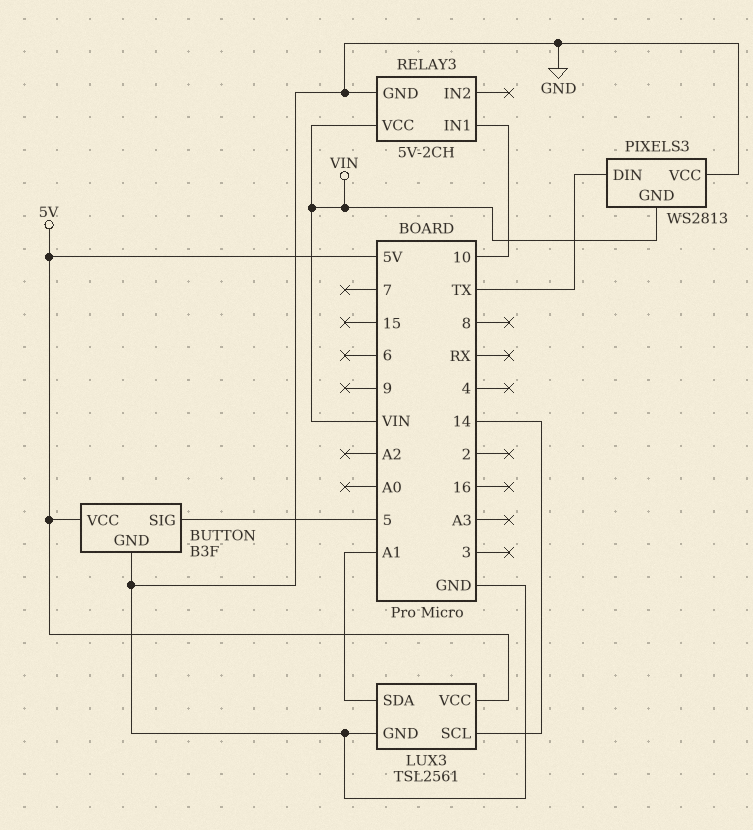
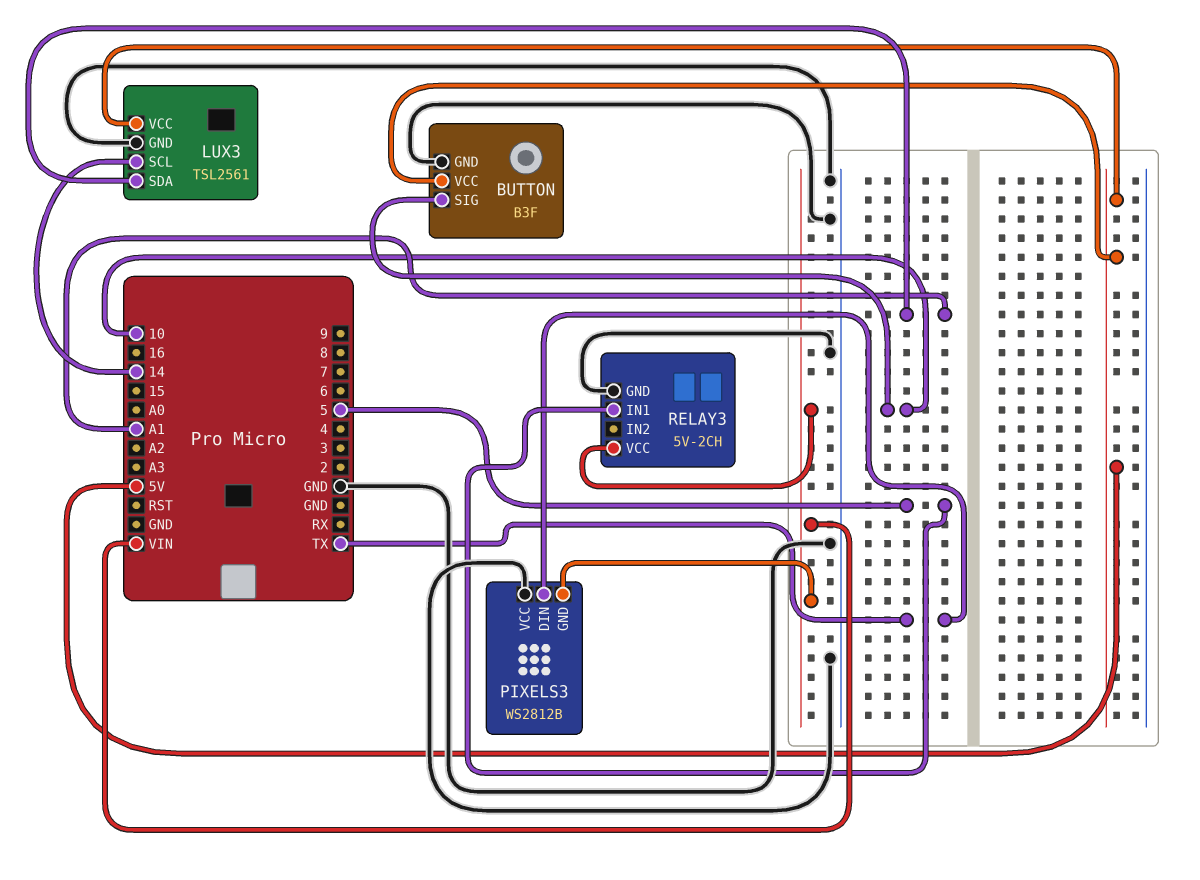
BUTTON pin SIG: 5 -> 10
PIXELS3: WS2813 -> WS2812B
RELAY3 pin IN1: 10 -> 5

